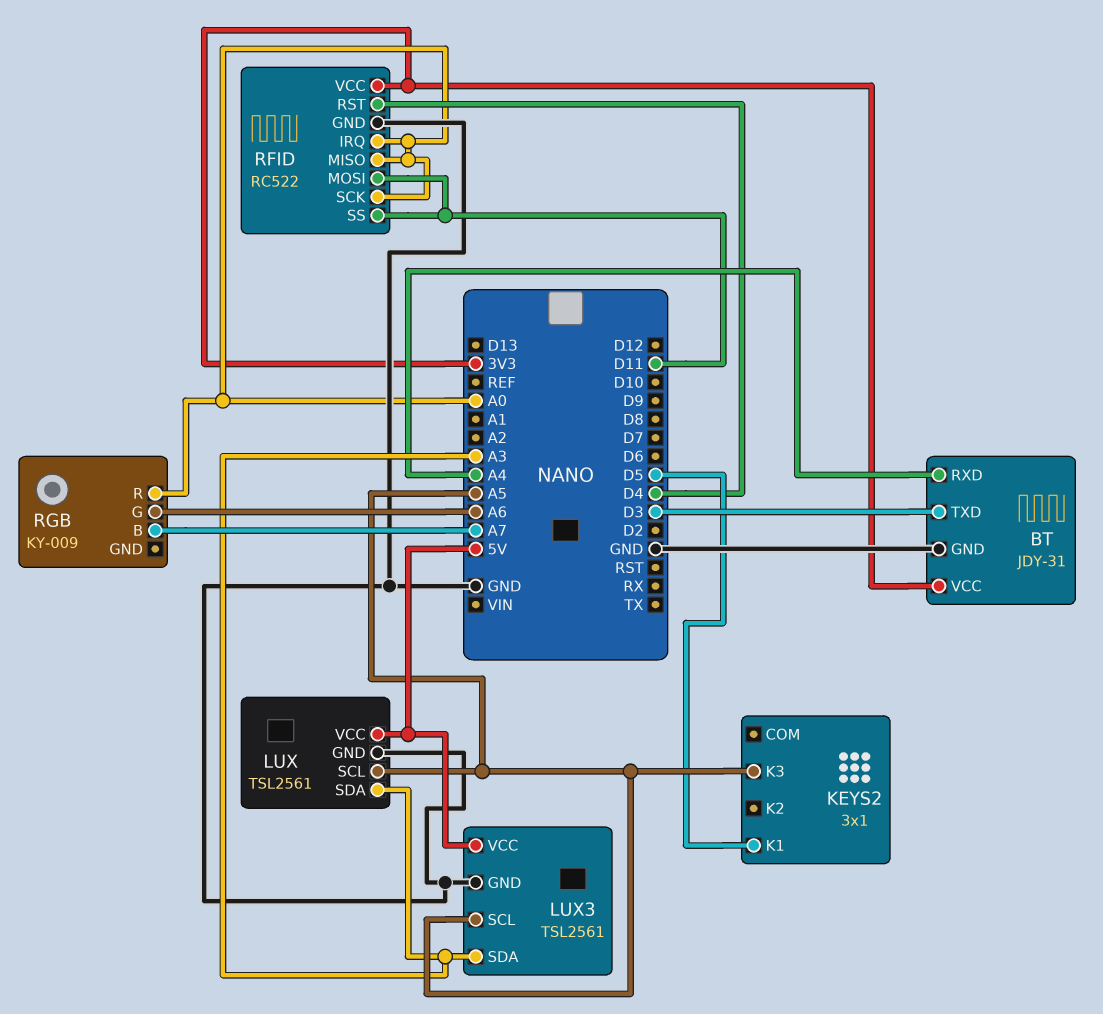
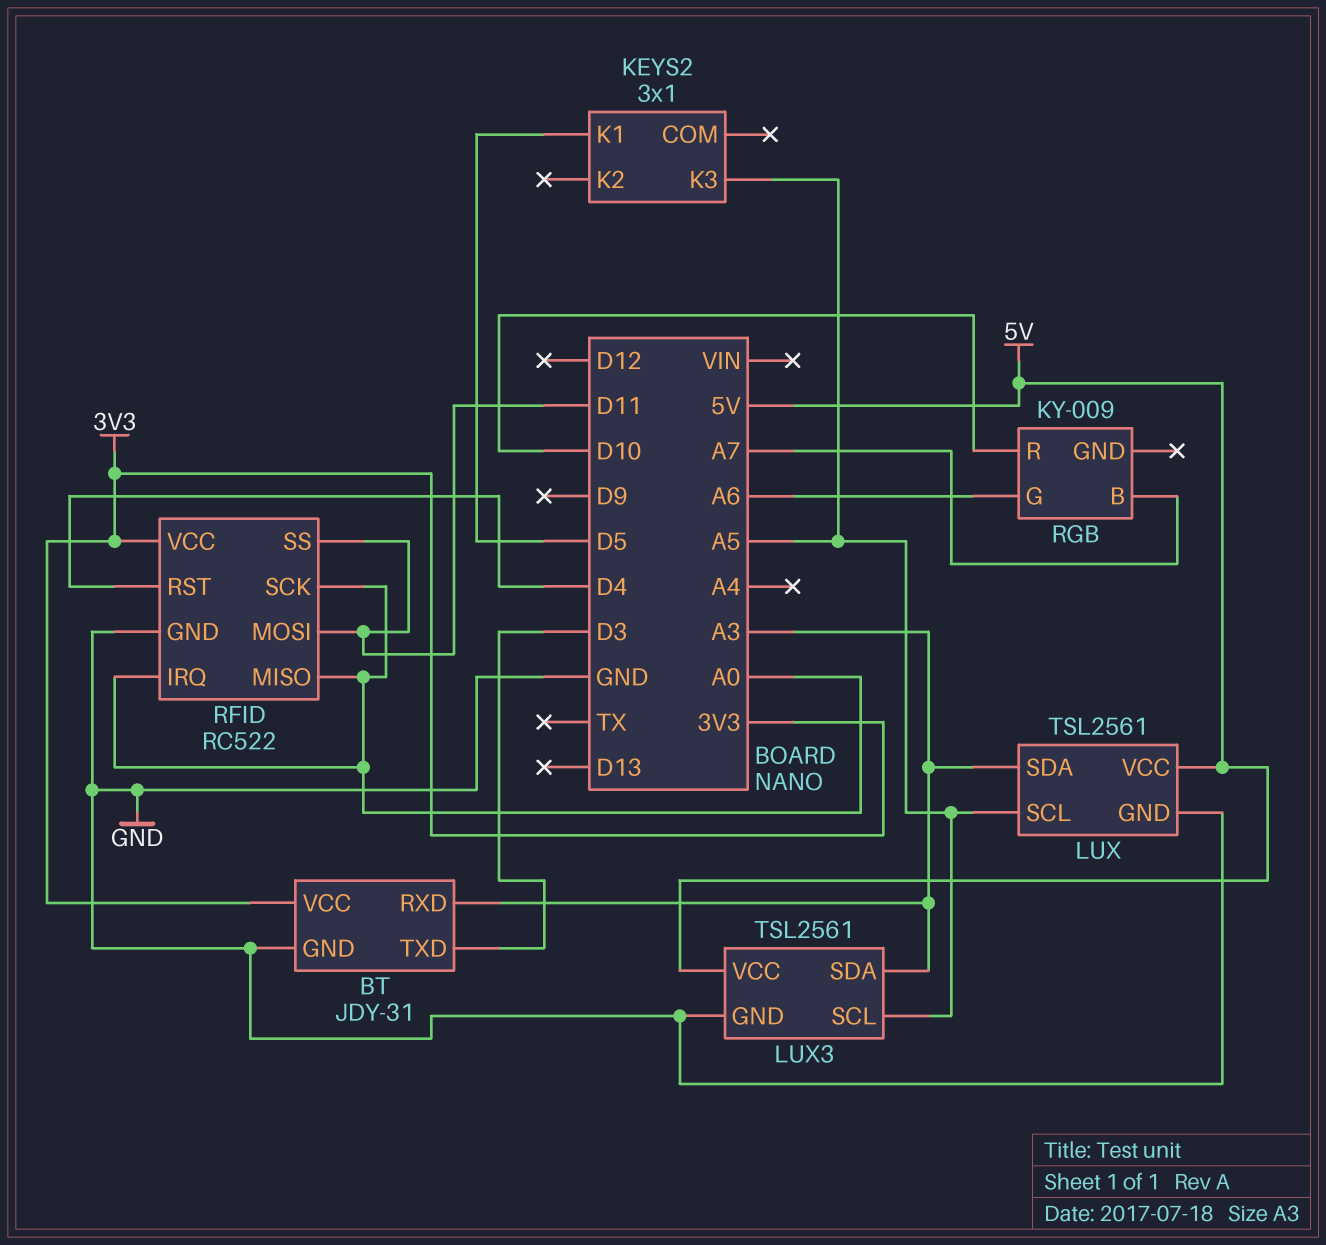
BT pin RXD: A4 -> A3
RGB pin R: A0 -> D10

